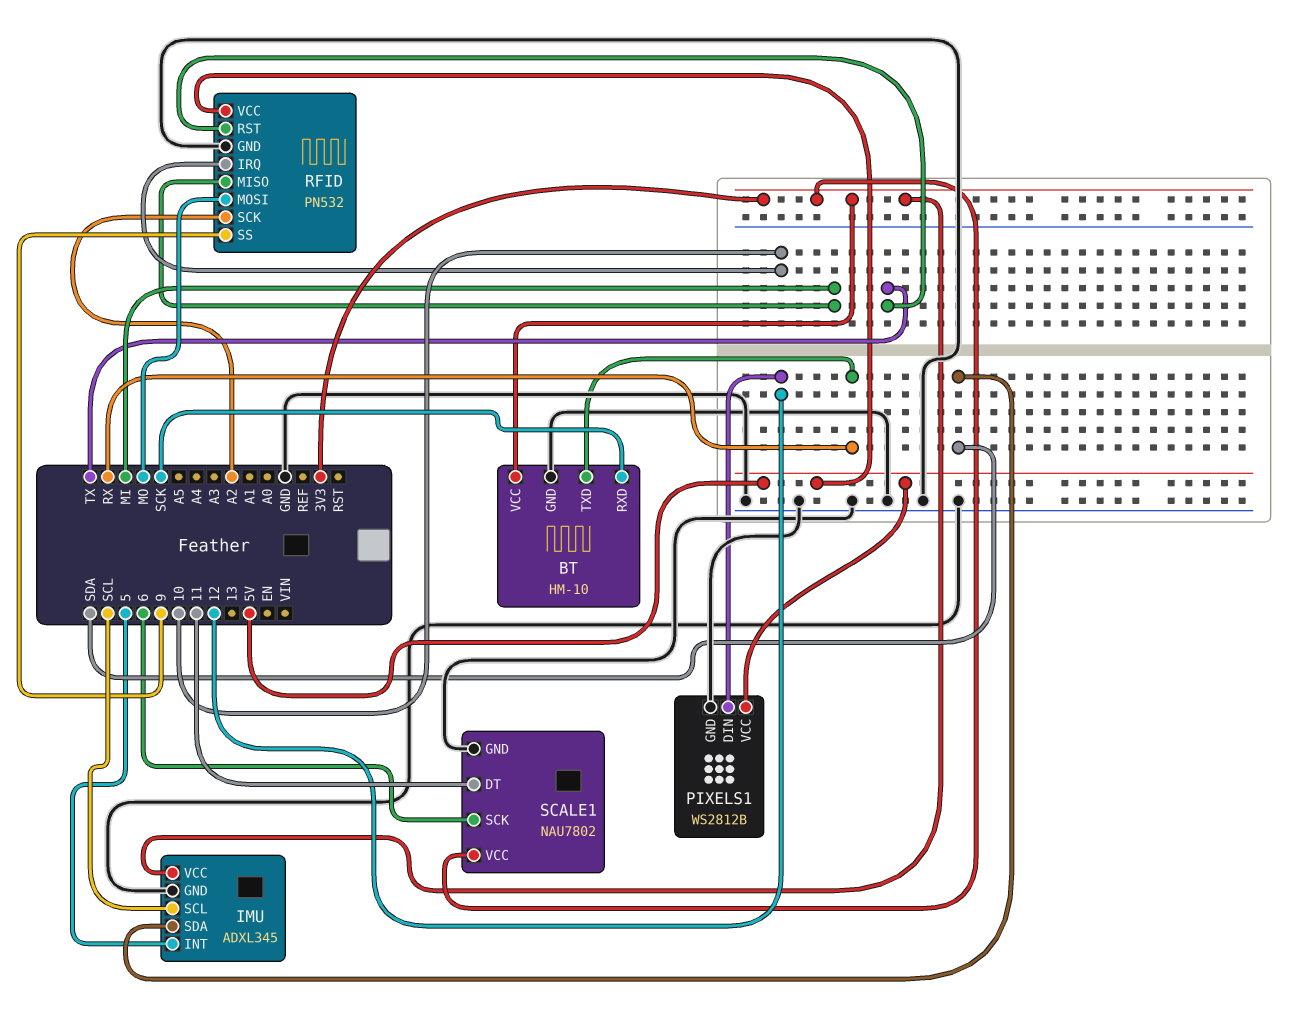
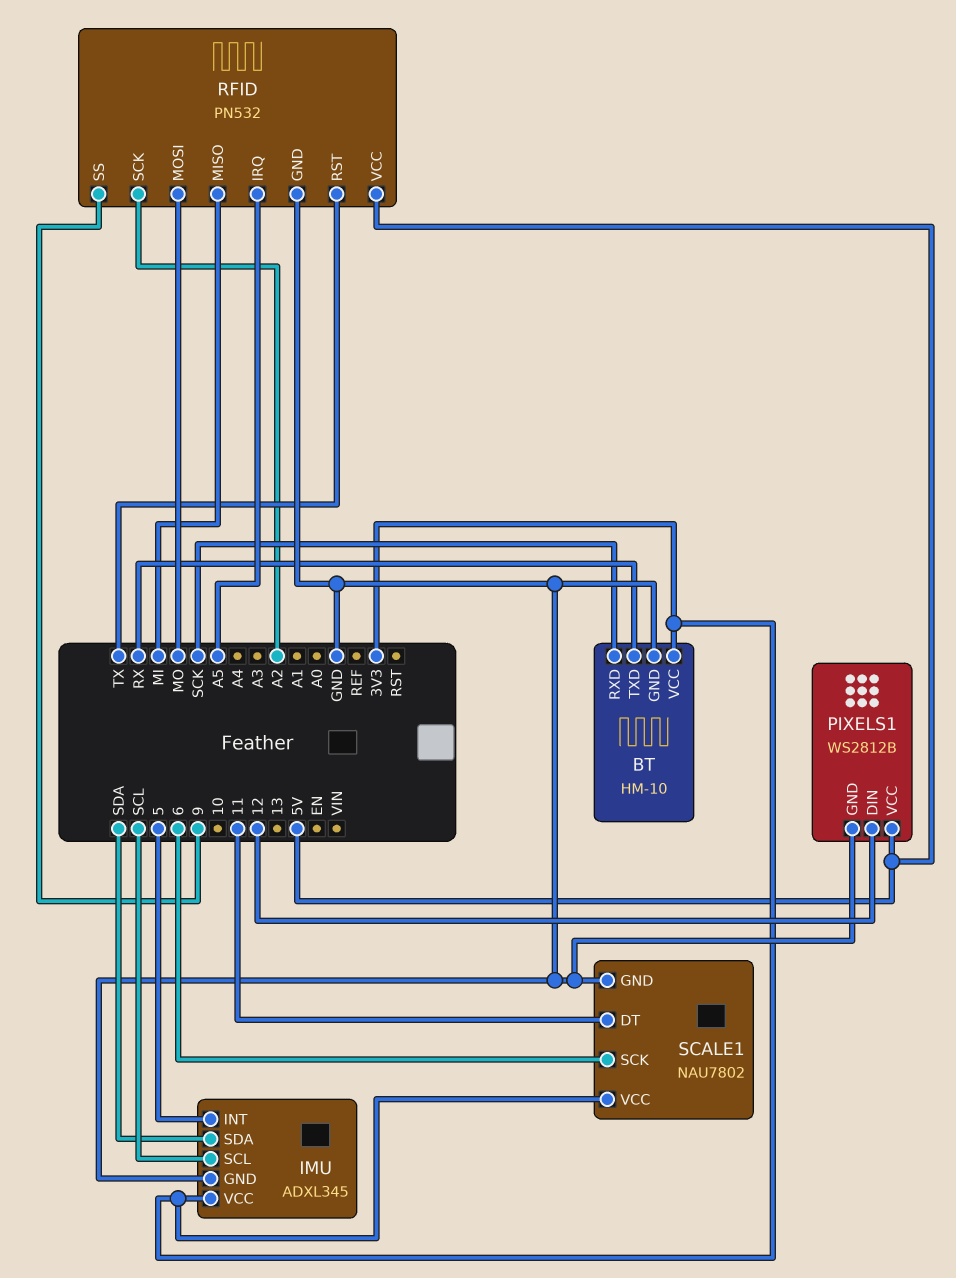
RFID pin IRQ: 10 -> A5

